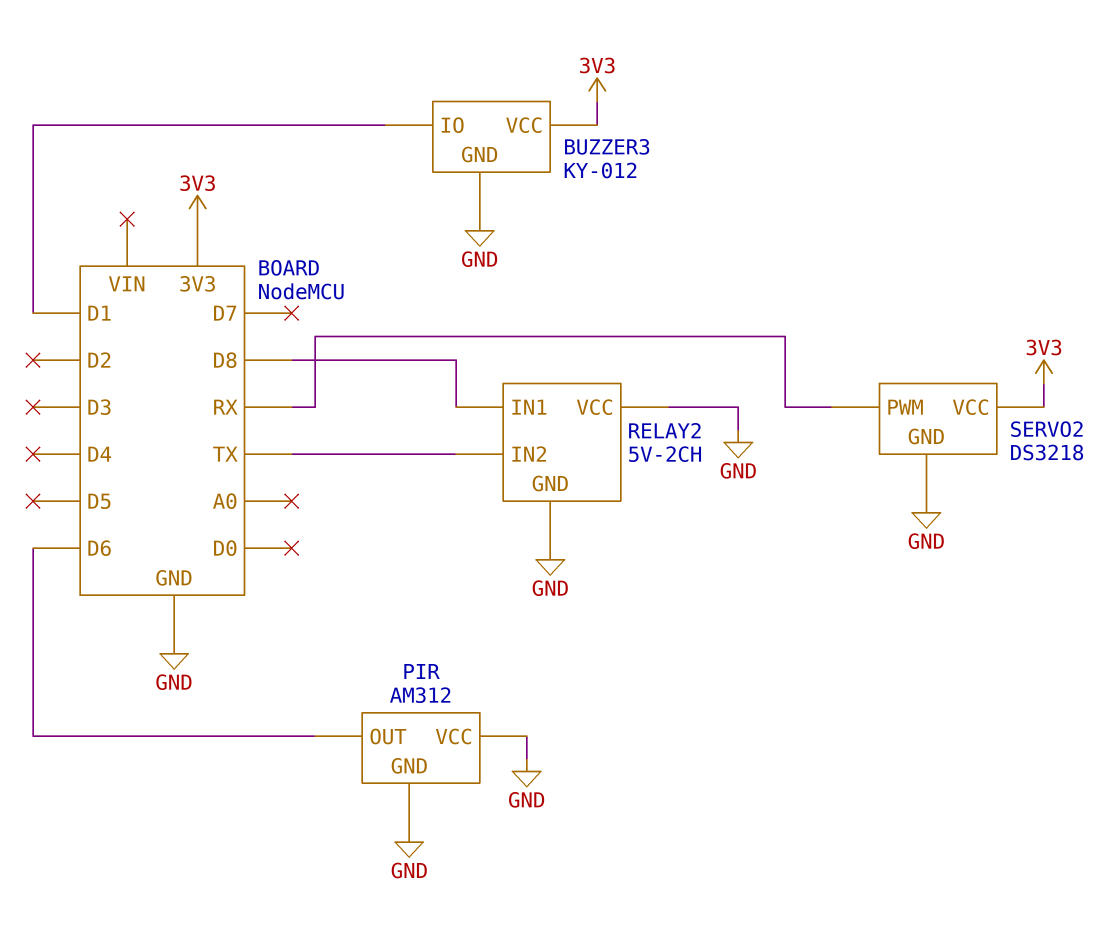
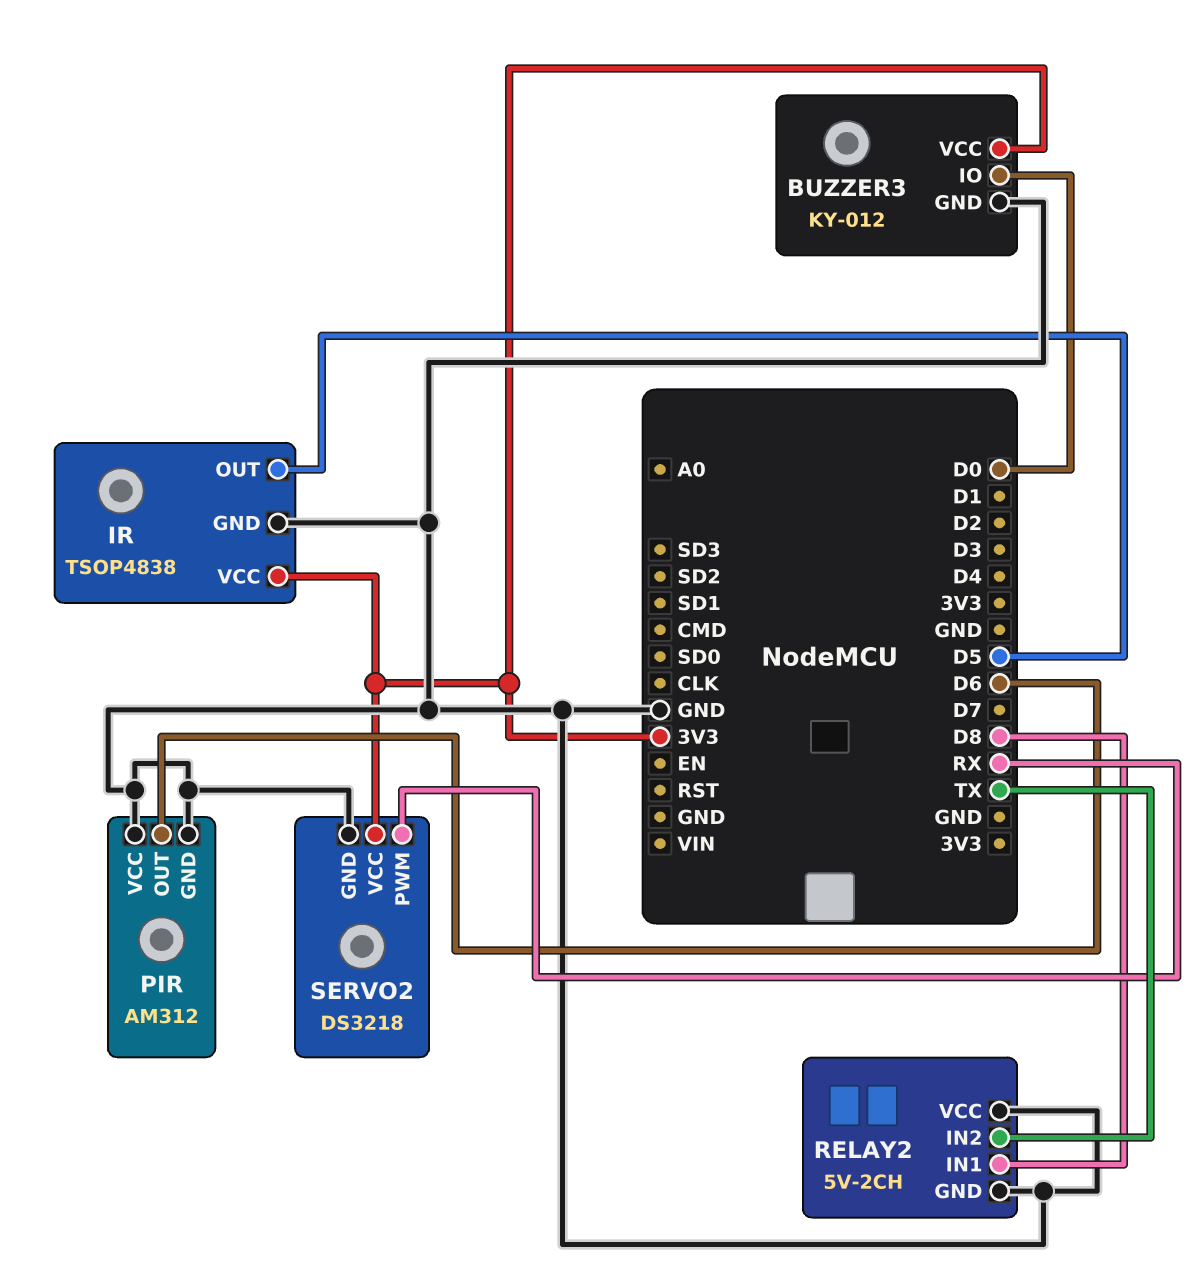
BUZZER3 pin IO: D1 -> D0
IR: none -> TSOP4838
IR pin GND: none -> GND
IR pin OUT: none -> D5
IR pin VCC: none -> 3V3

